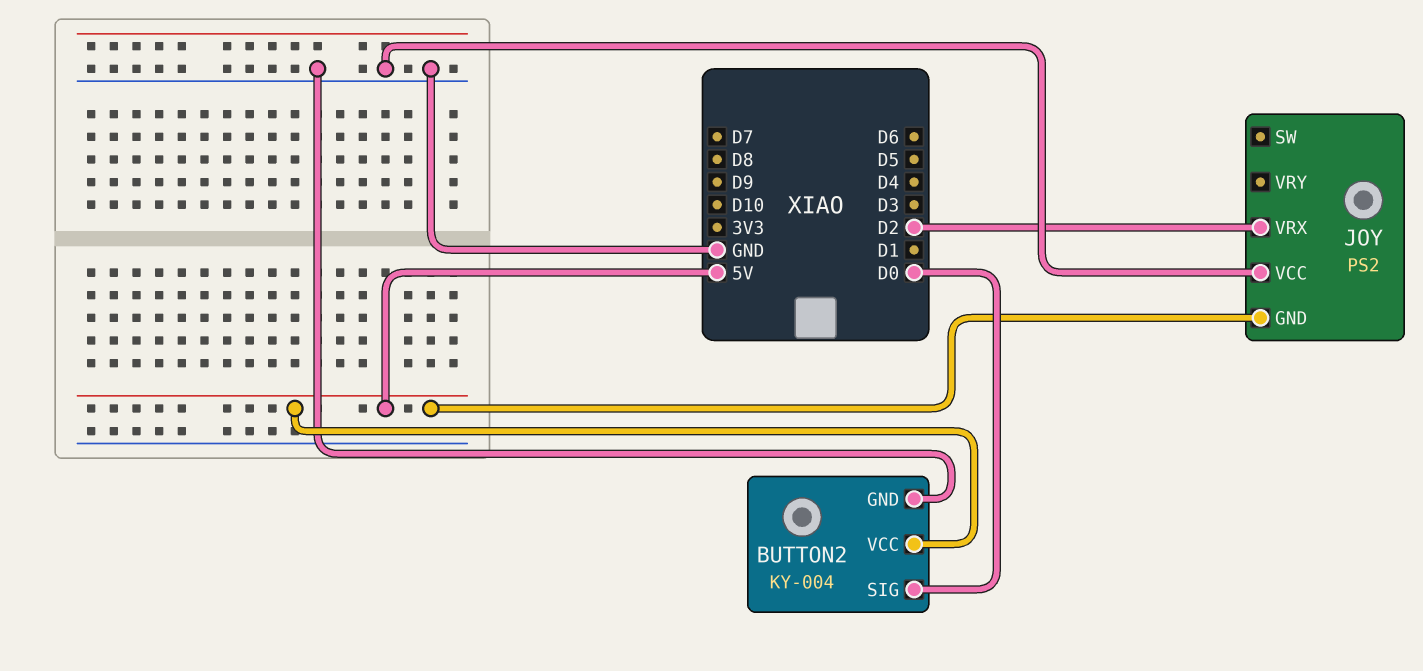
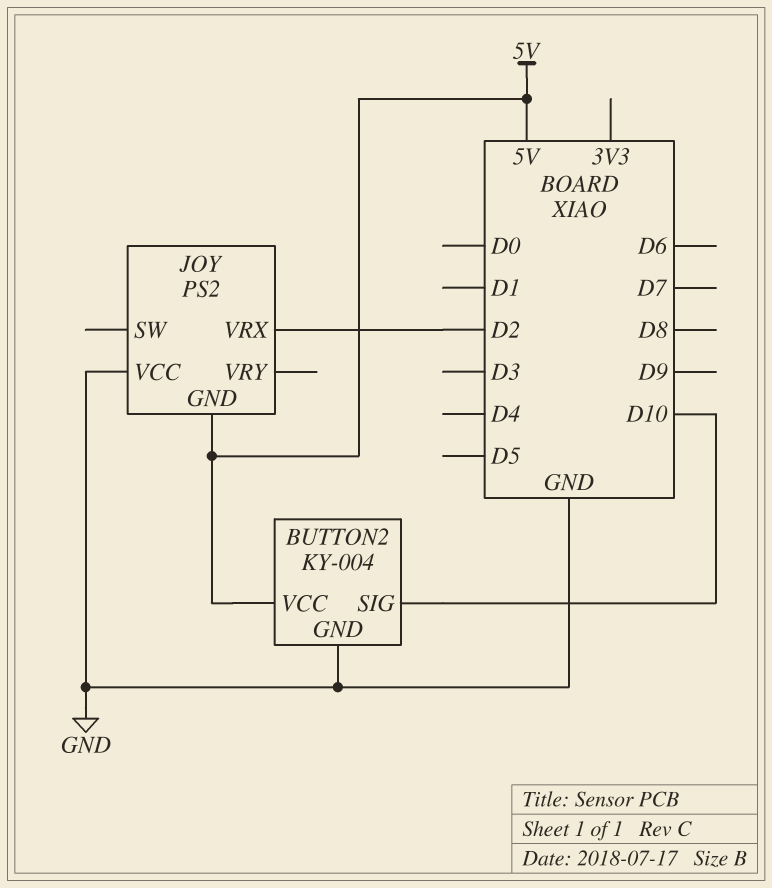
BUTTON2 pin SIG: D0 -> D10

